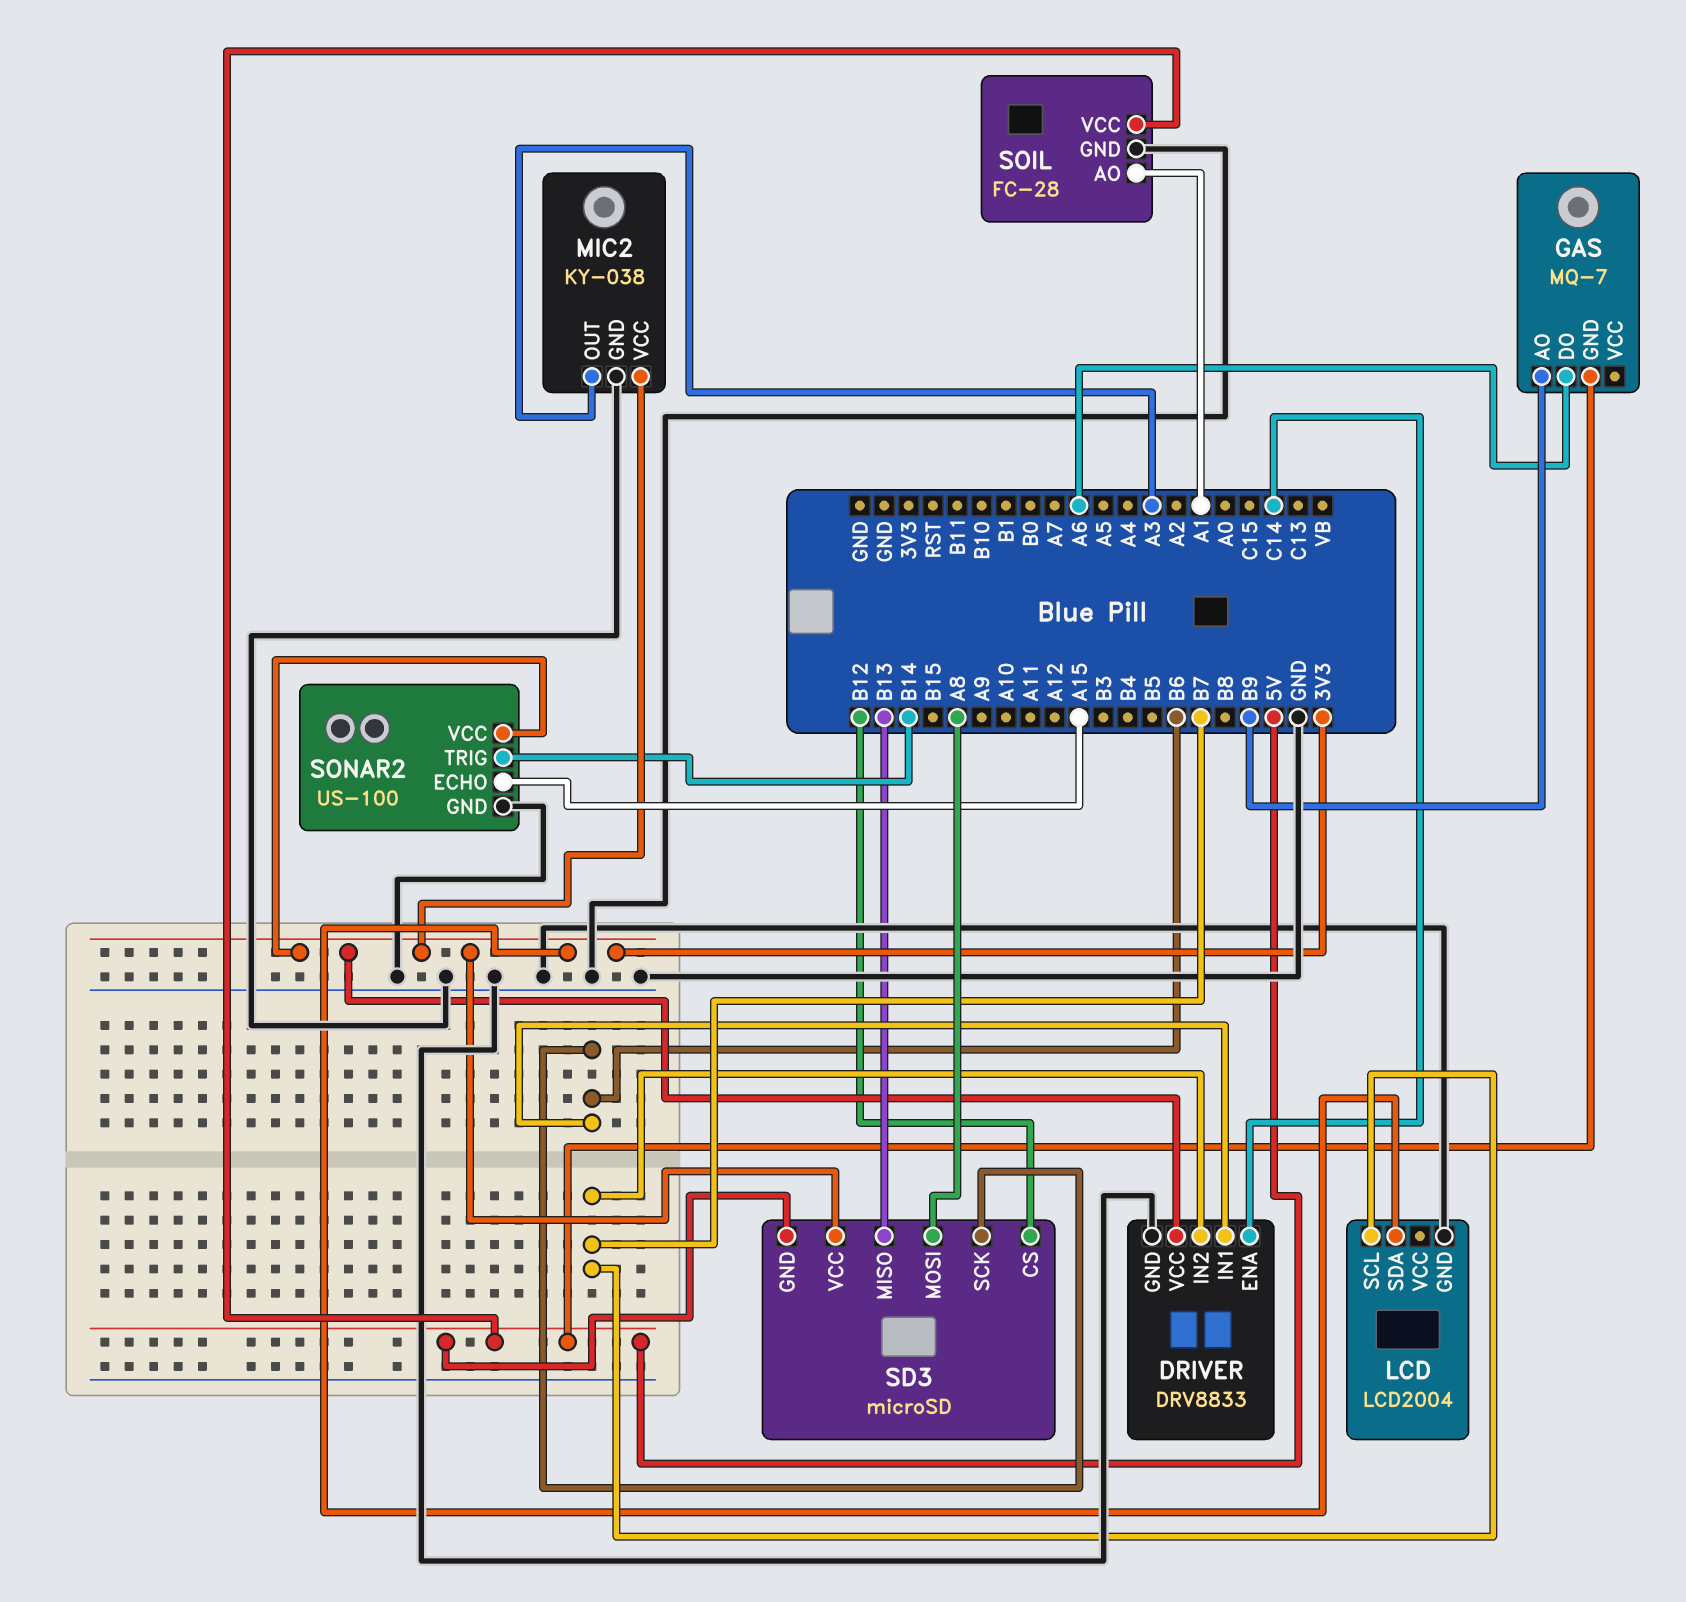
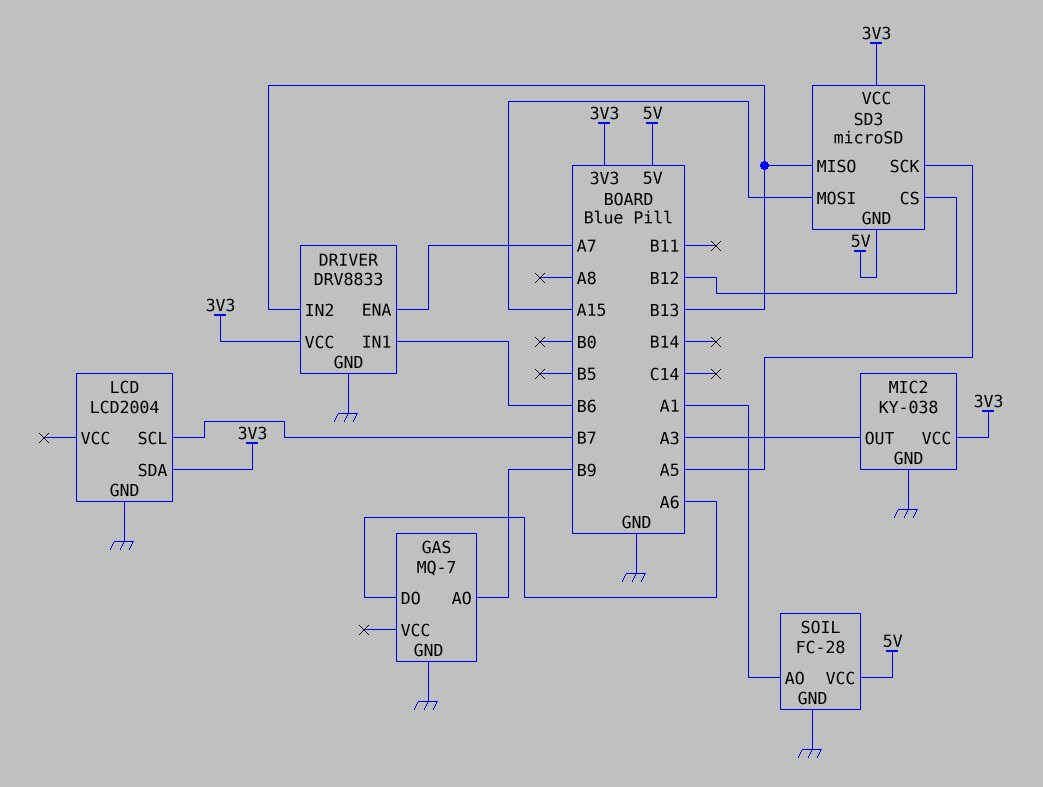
DRIVER pin ENA: C14 -> A7
DRIVER pin IN2: B7 -> B13
GAS pin GND: 5V -> GND
SD3 pin MOSI: A8 -> A15
SD3 pin SCK: B6 -> A5
SONAR2: US-100 -> none
SONAR2 pin ECHO: A15 -> none
SONAR2 pin GND: GND -> none
SONAR2 pin TRIG: B14 -> none
SONAR2 pin VCC: 3V3 -> none

